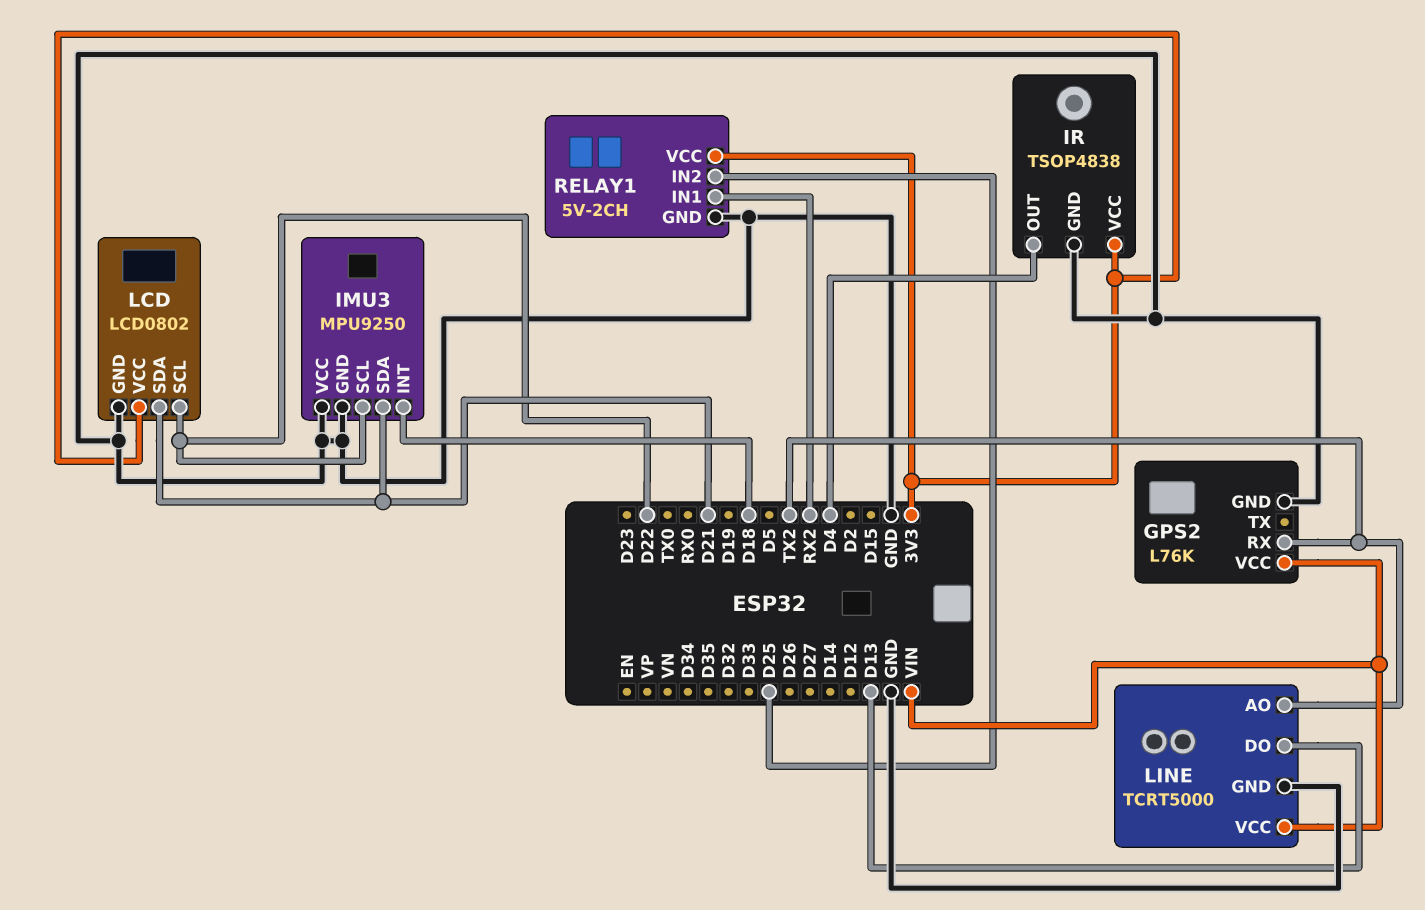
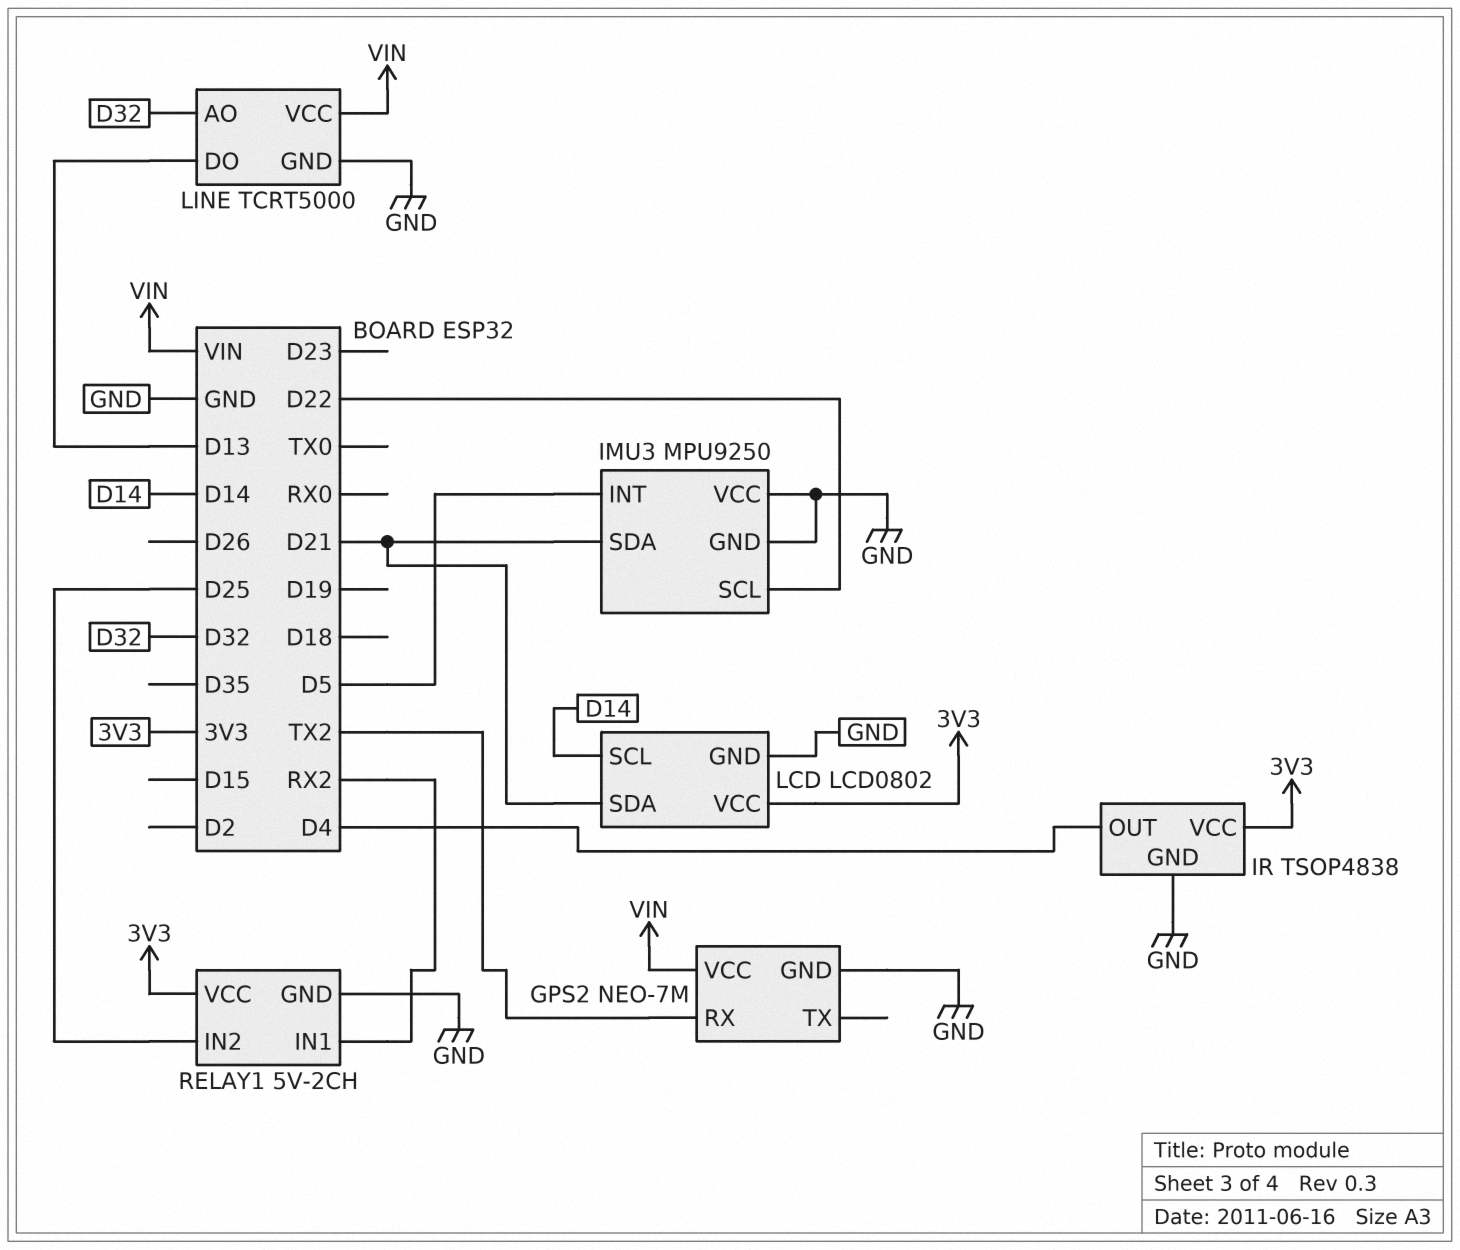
GPS2: L76K -> NEO-7M
IMU3 pin INT: D18 -> D5
LCD pin SCL: D22 -> D14
LINE pin AO: TX2 -> D32

